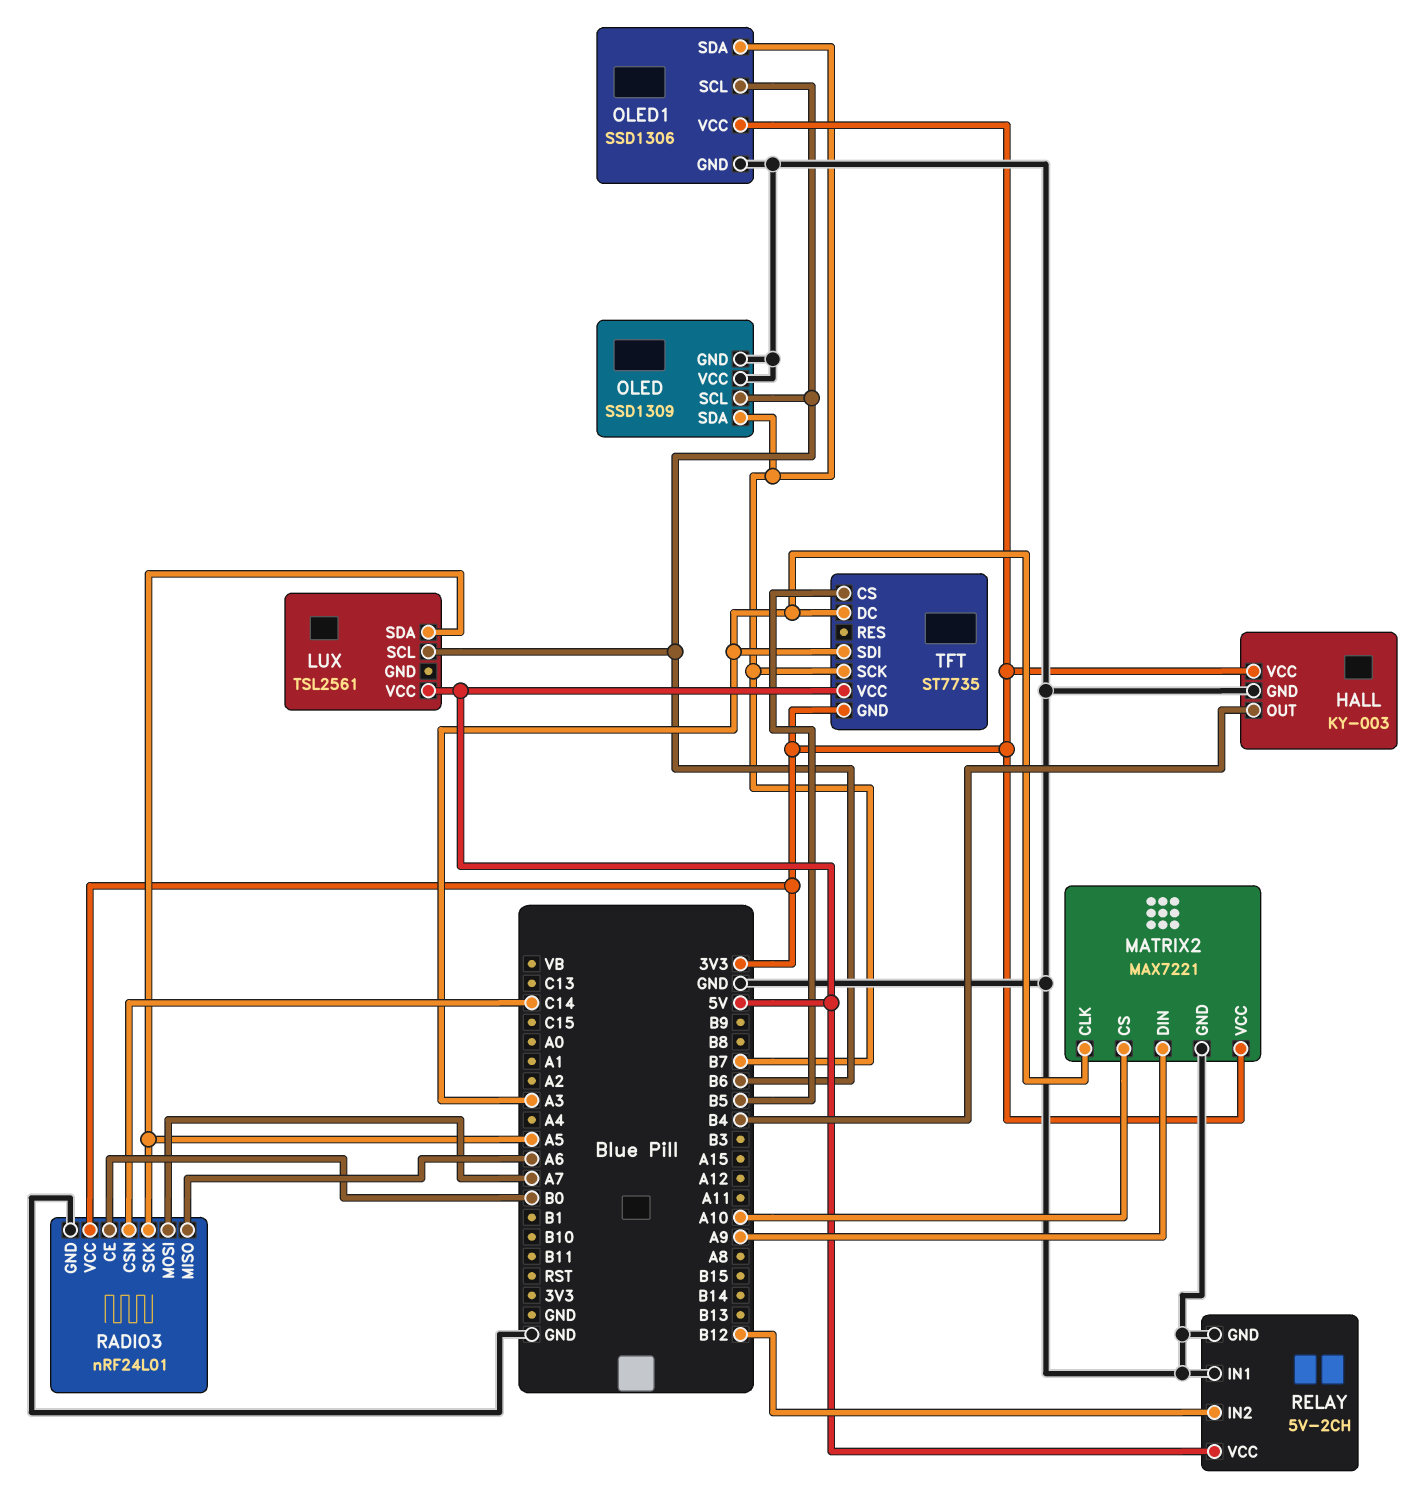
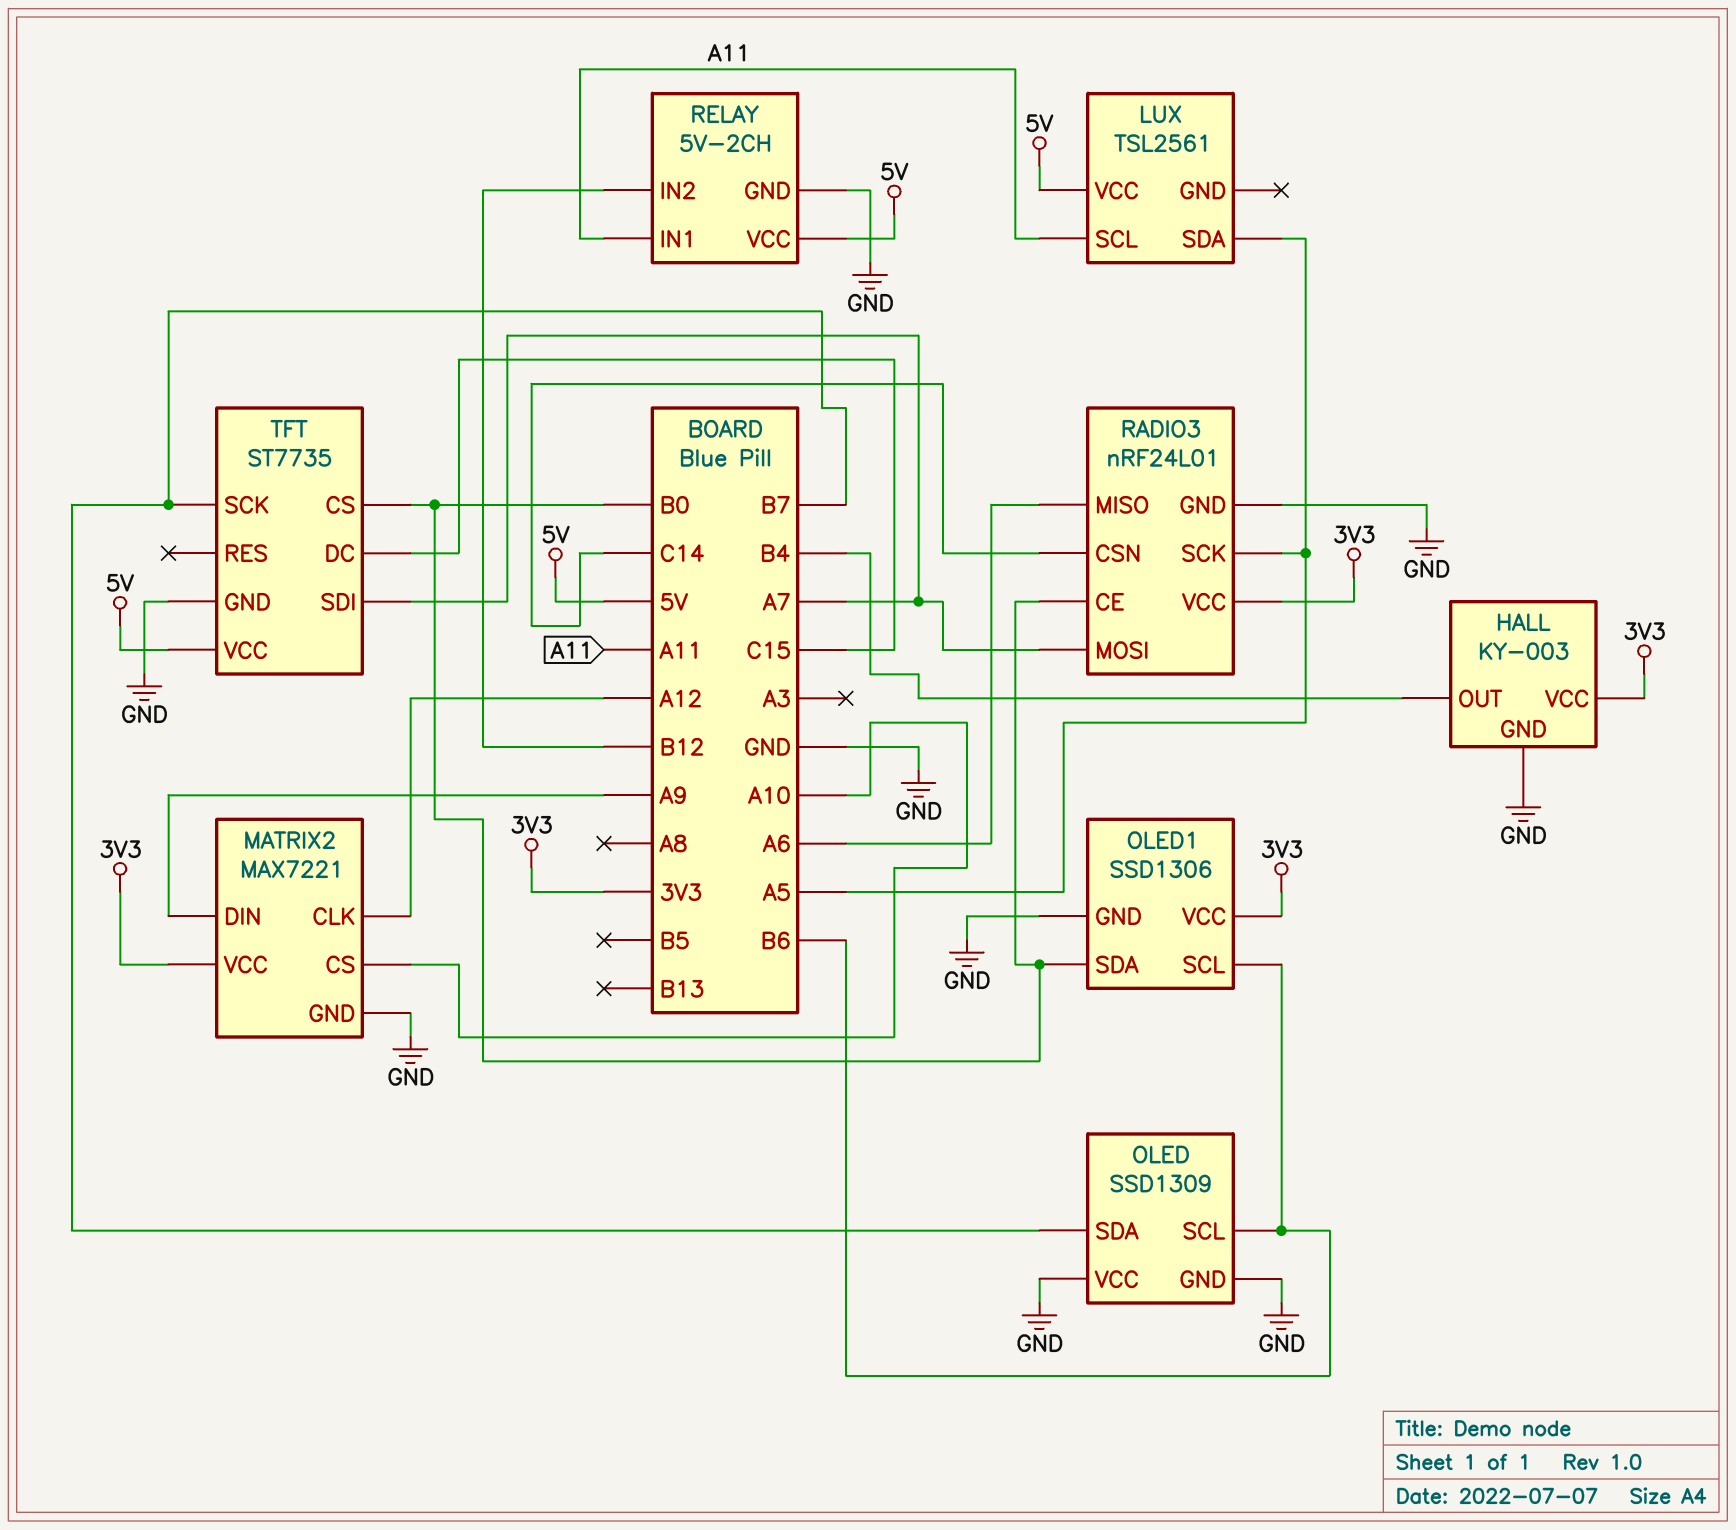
LUX pin SCL: B6 -> A11
MATRIX2 pin CLK: A3 -> A12
OLED1 pin SDA: B7 -> B0
RELAY pin IN1: GND -> A11
TFT pin CS: B5 -> B0
TFT pin DC: A3 -> C15
TFT pin GND: 3V3 -> GND
TFT pin SDI: A3 -> A7

